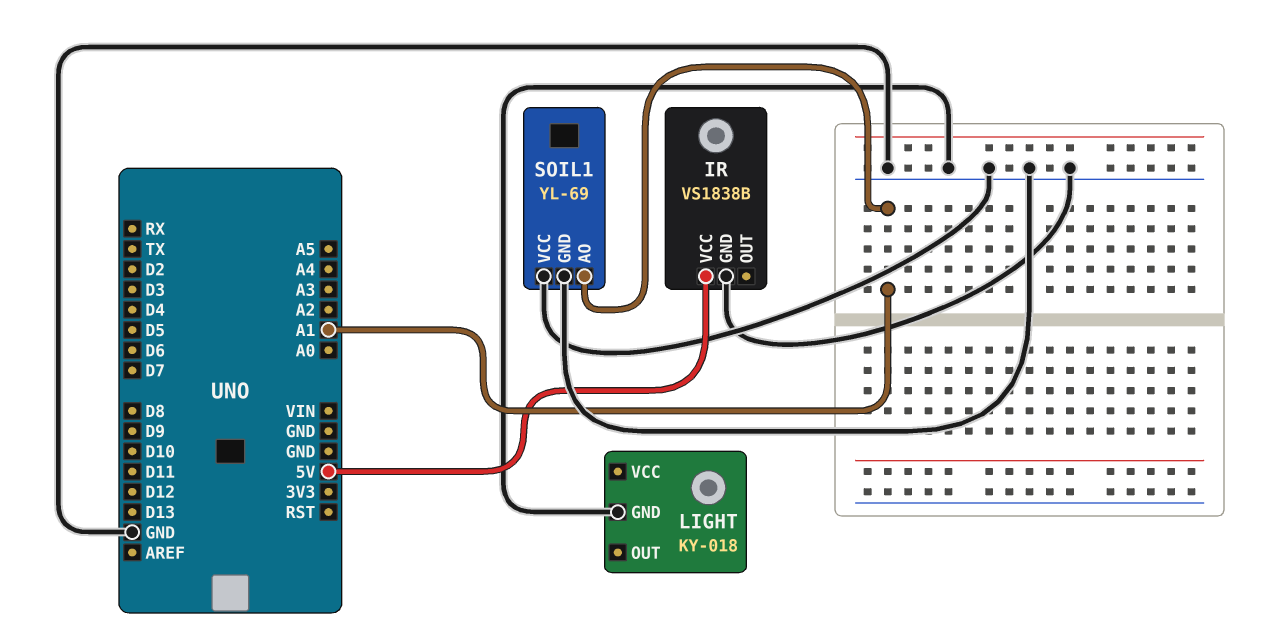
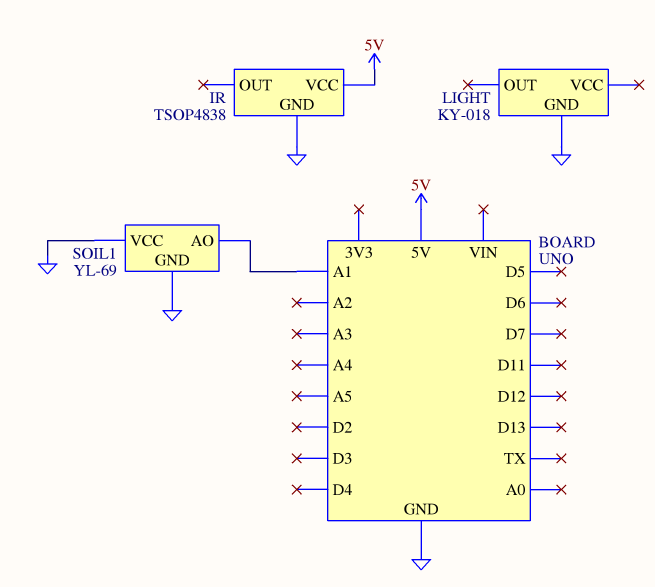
IR: VS1838B -> TSOP4838

